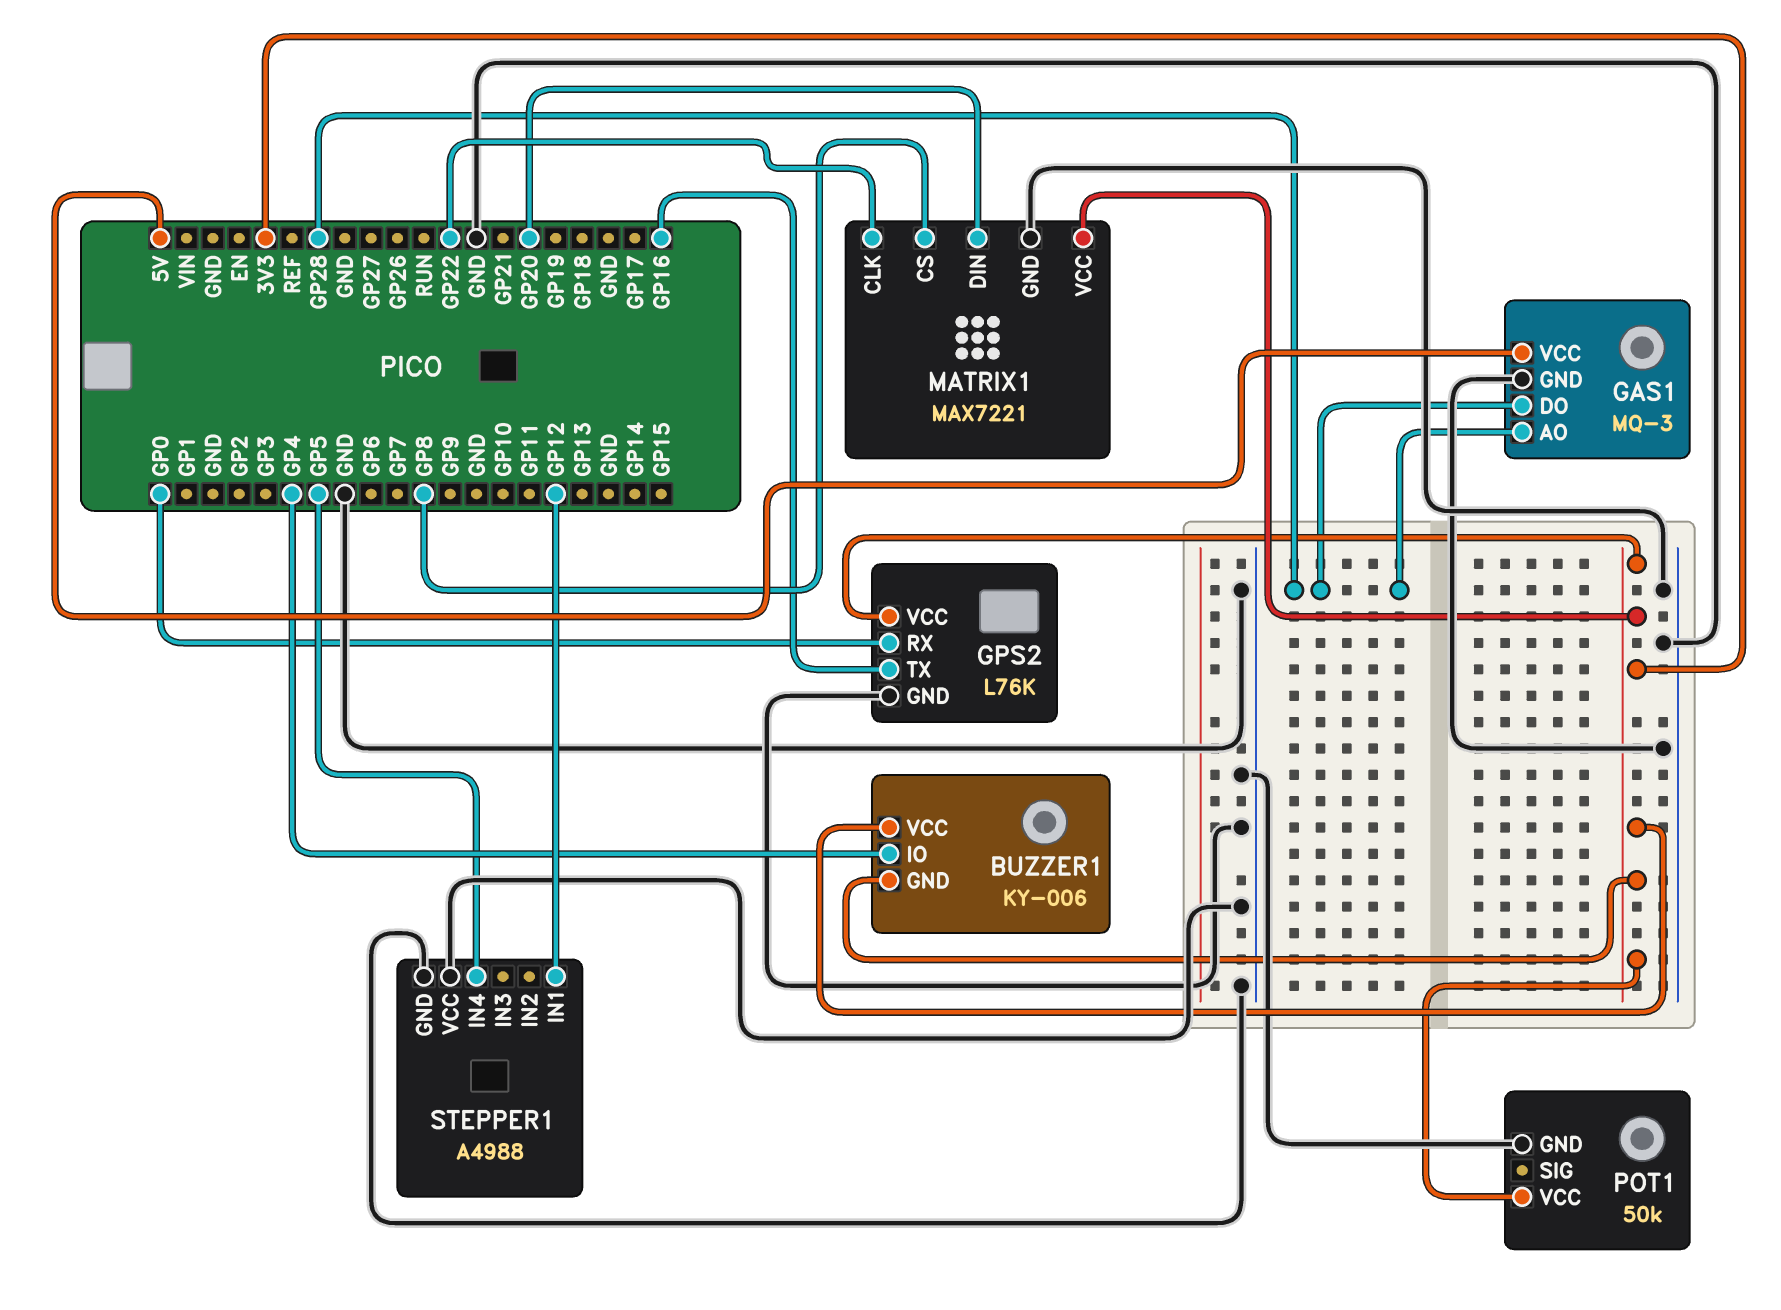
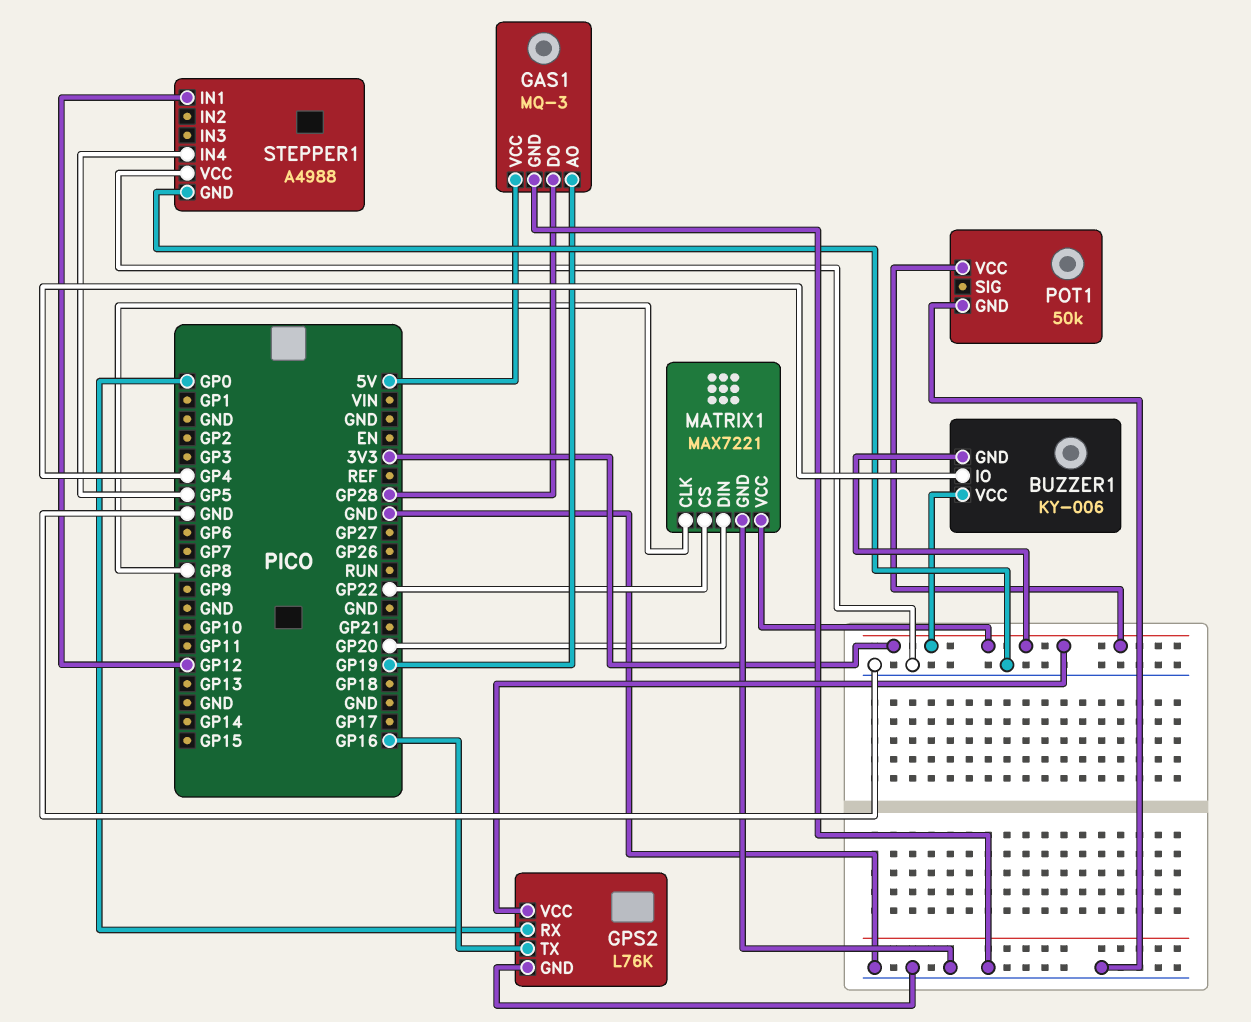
GAS1 pin AO: GP28 -> GP19
MATRIX1 pin CLK: GP22 -> GP8
MATRIX1 pin CS: GP8 -> GP22

